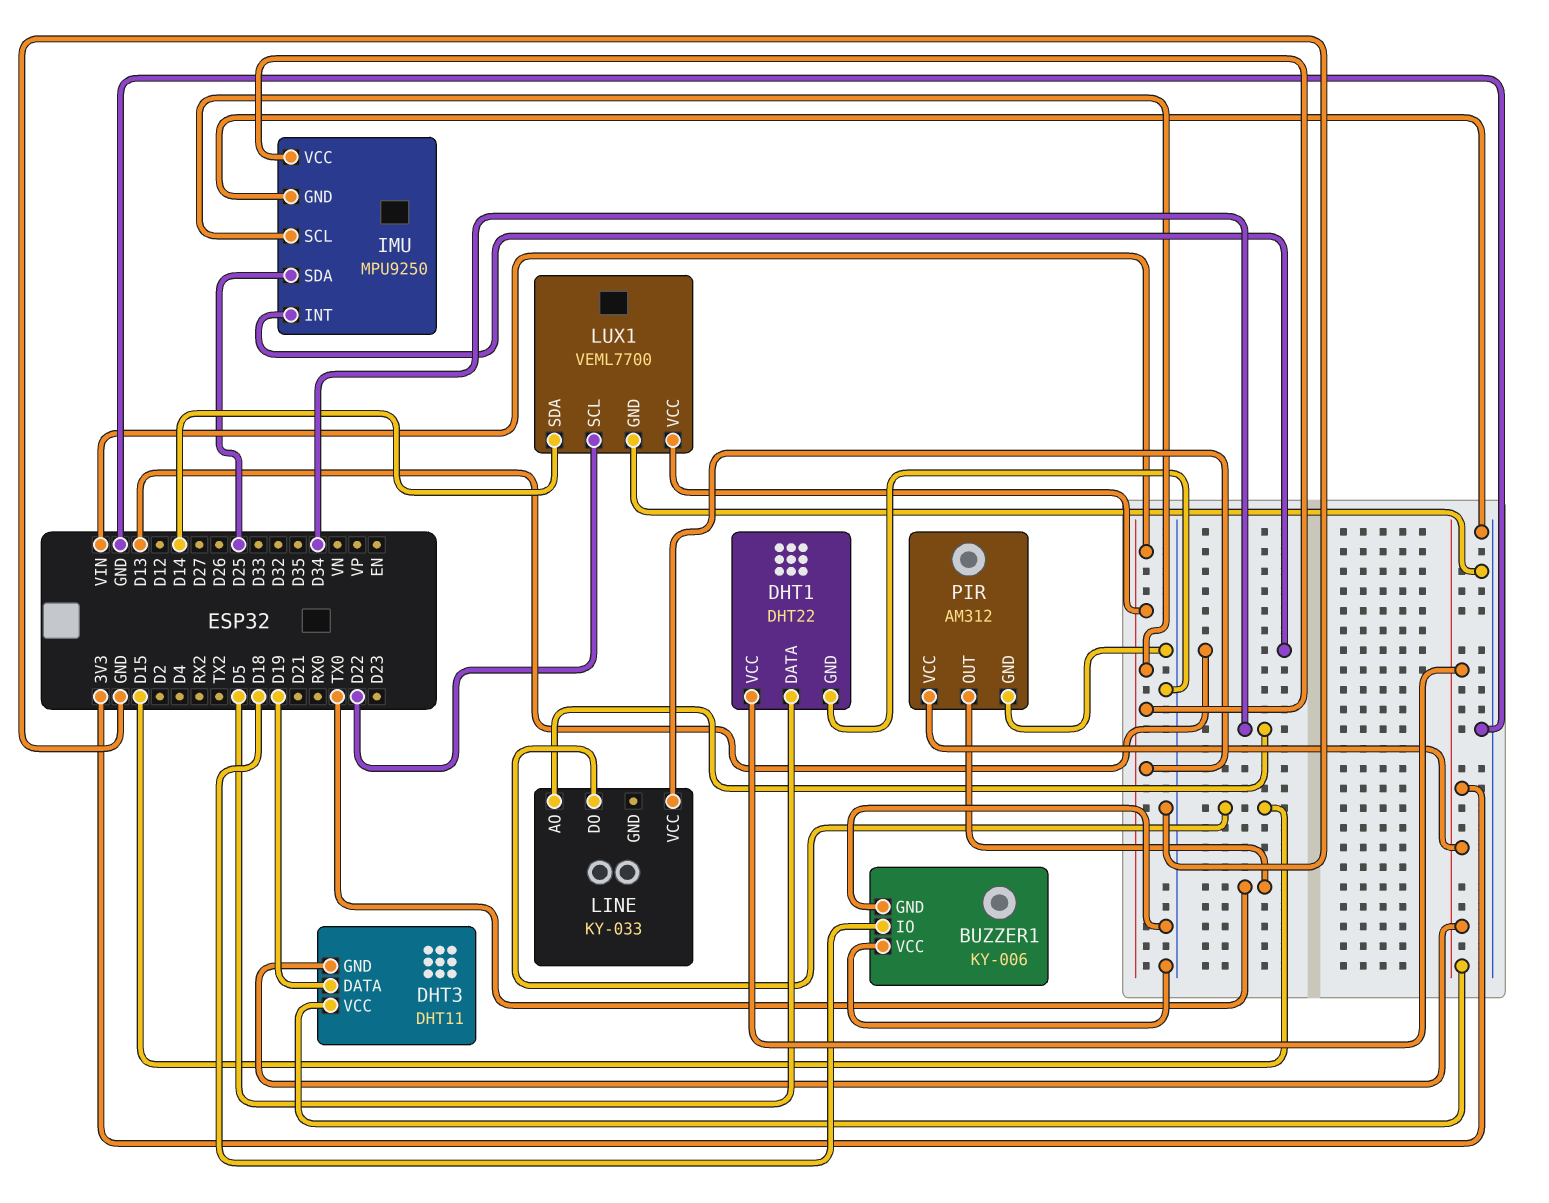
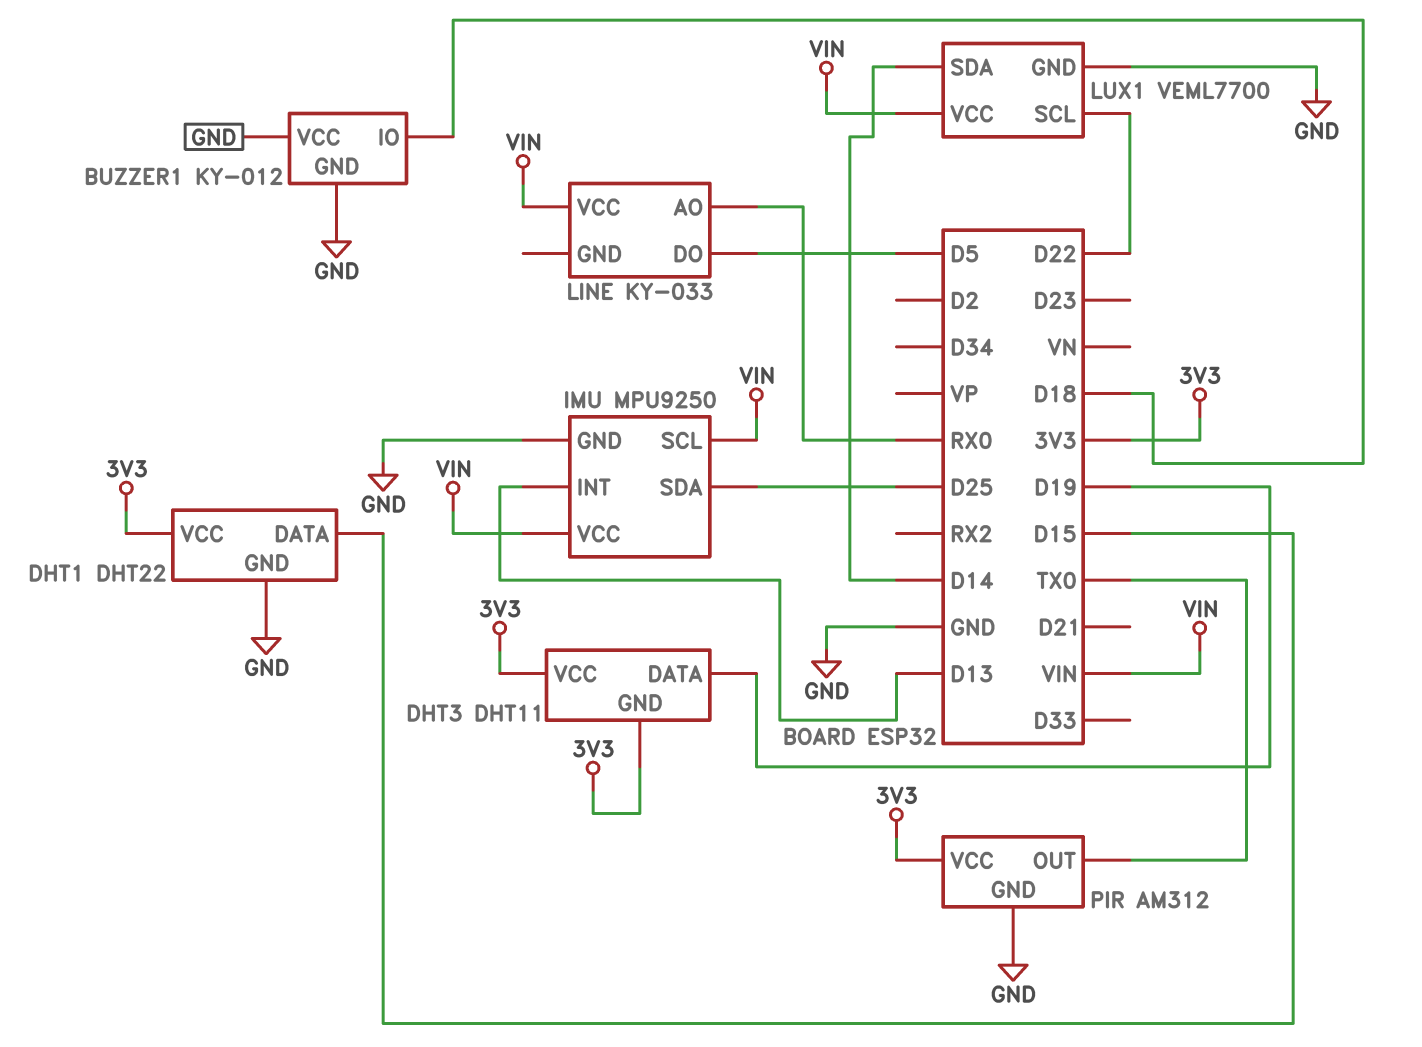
BUZZER1: KY-006 -> KY-012
DHT1 pin DATA: D5 -> D15
LINE pin AO: D34 -> RX0
LINE pin DO: D15 -> D5

